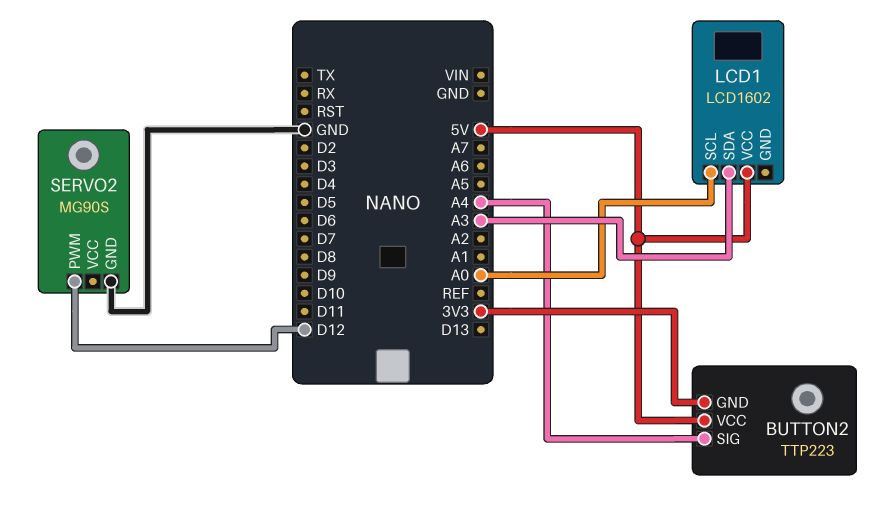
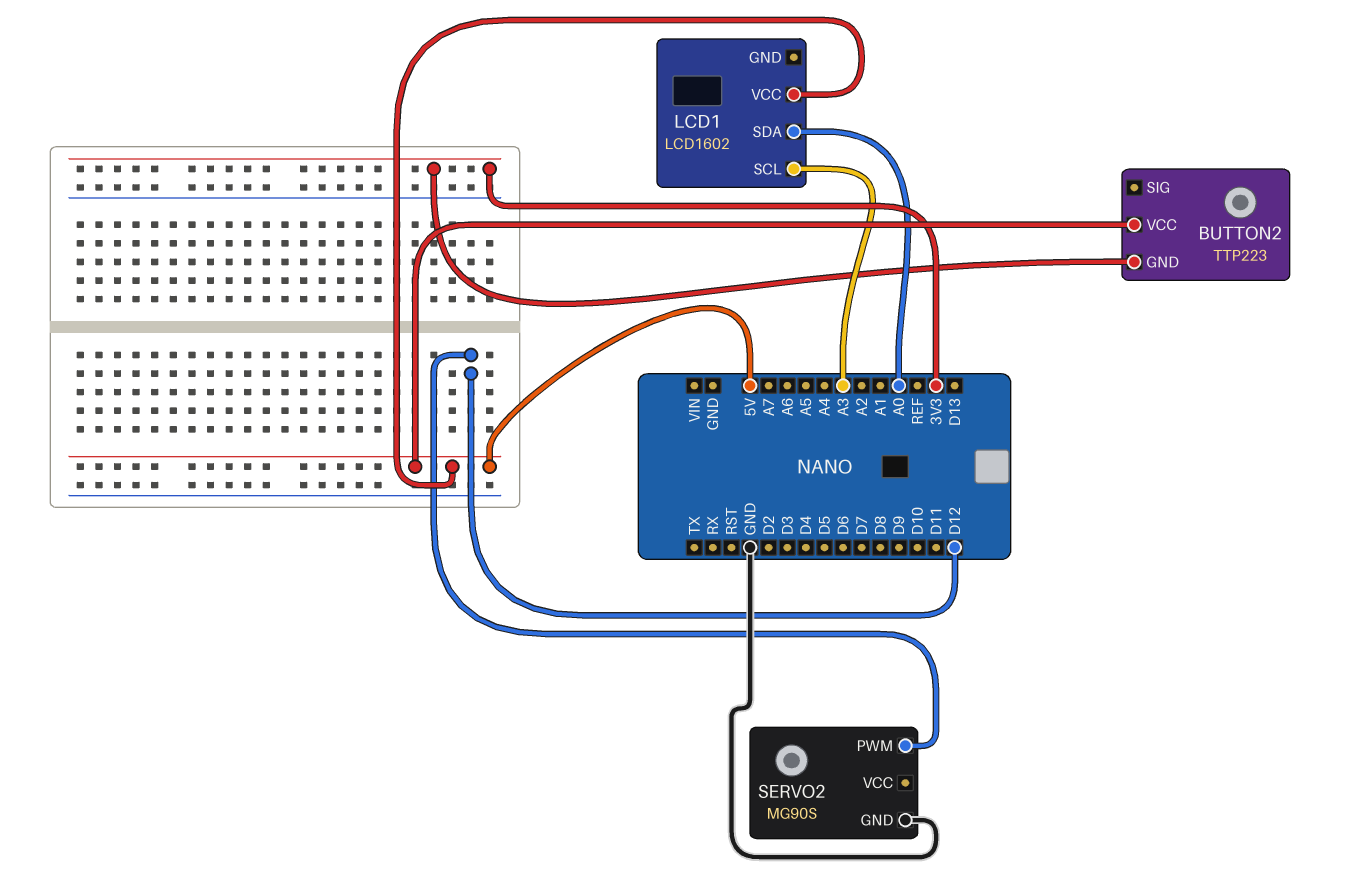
BUTTON2 pin SIG: A4 -> none
LCD1 pin SCL: A0 -> A3
LCD1 pin SDA: A3 -> A0

